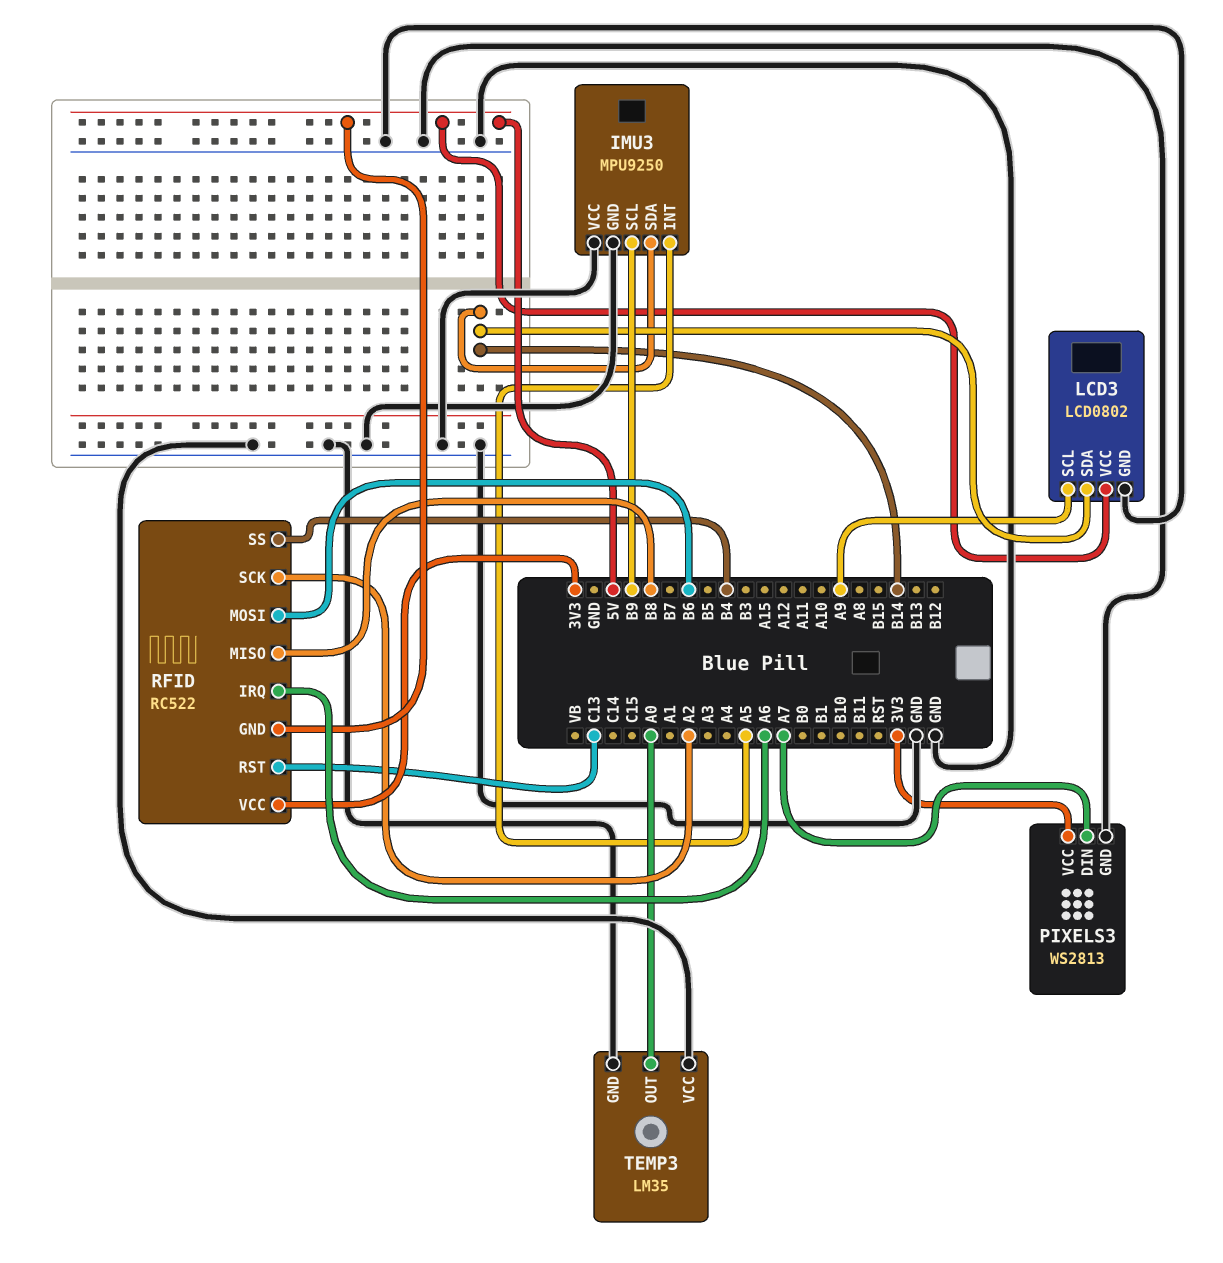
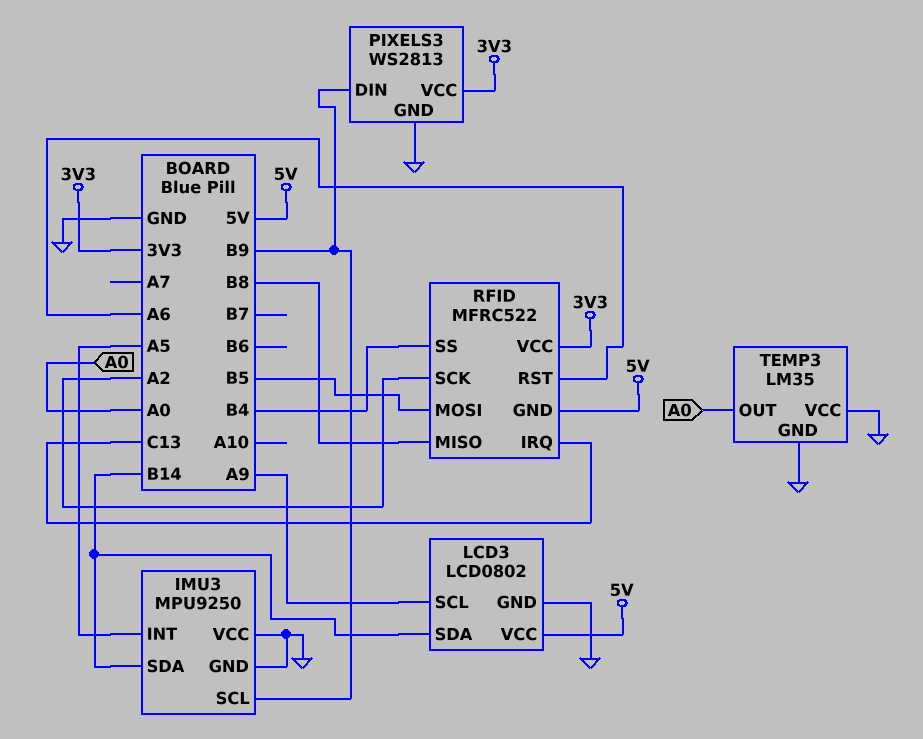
PIXELS3 pin DIN: A7 -> B9
RFID: RC522 -> MFRC522
RFID pin IRQ: A6 -> C13
RFID pin MOSI: B6 -> B5
RFID pin RST: C13 -> A6

